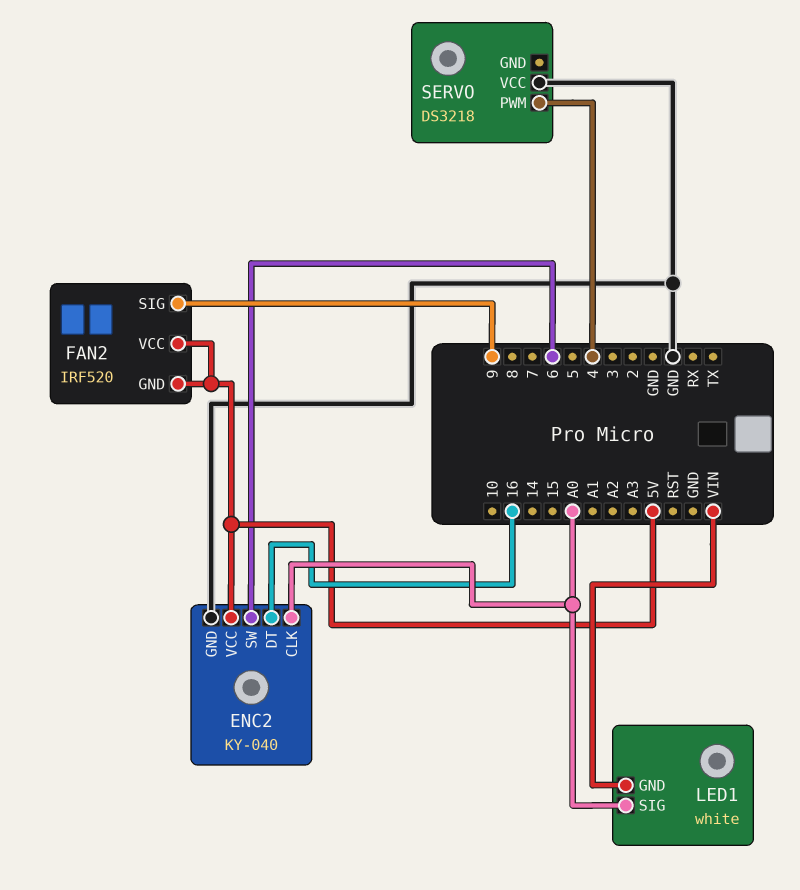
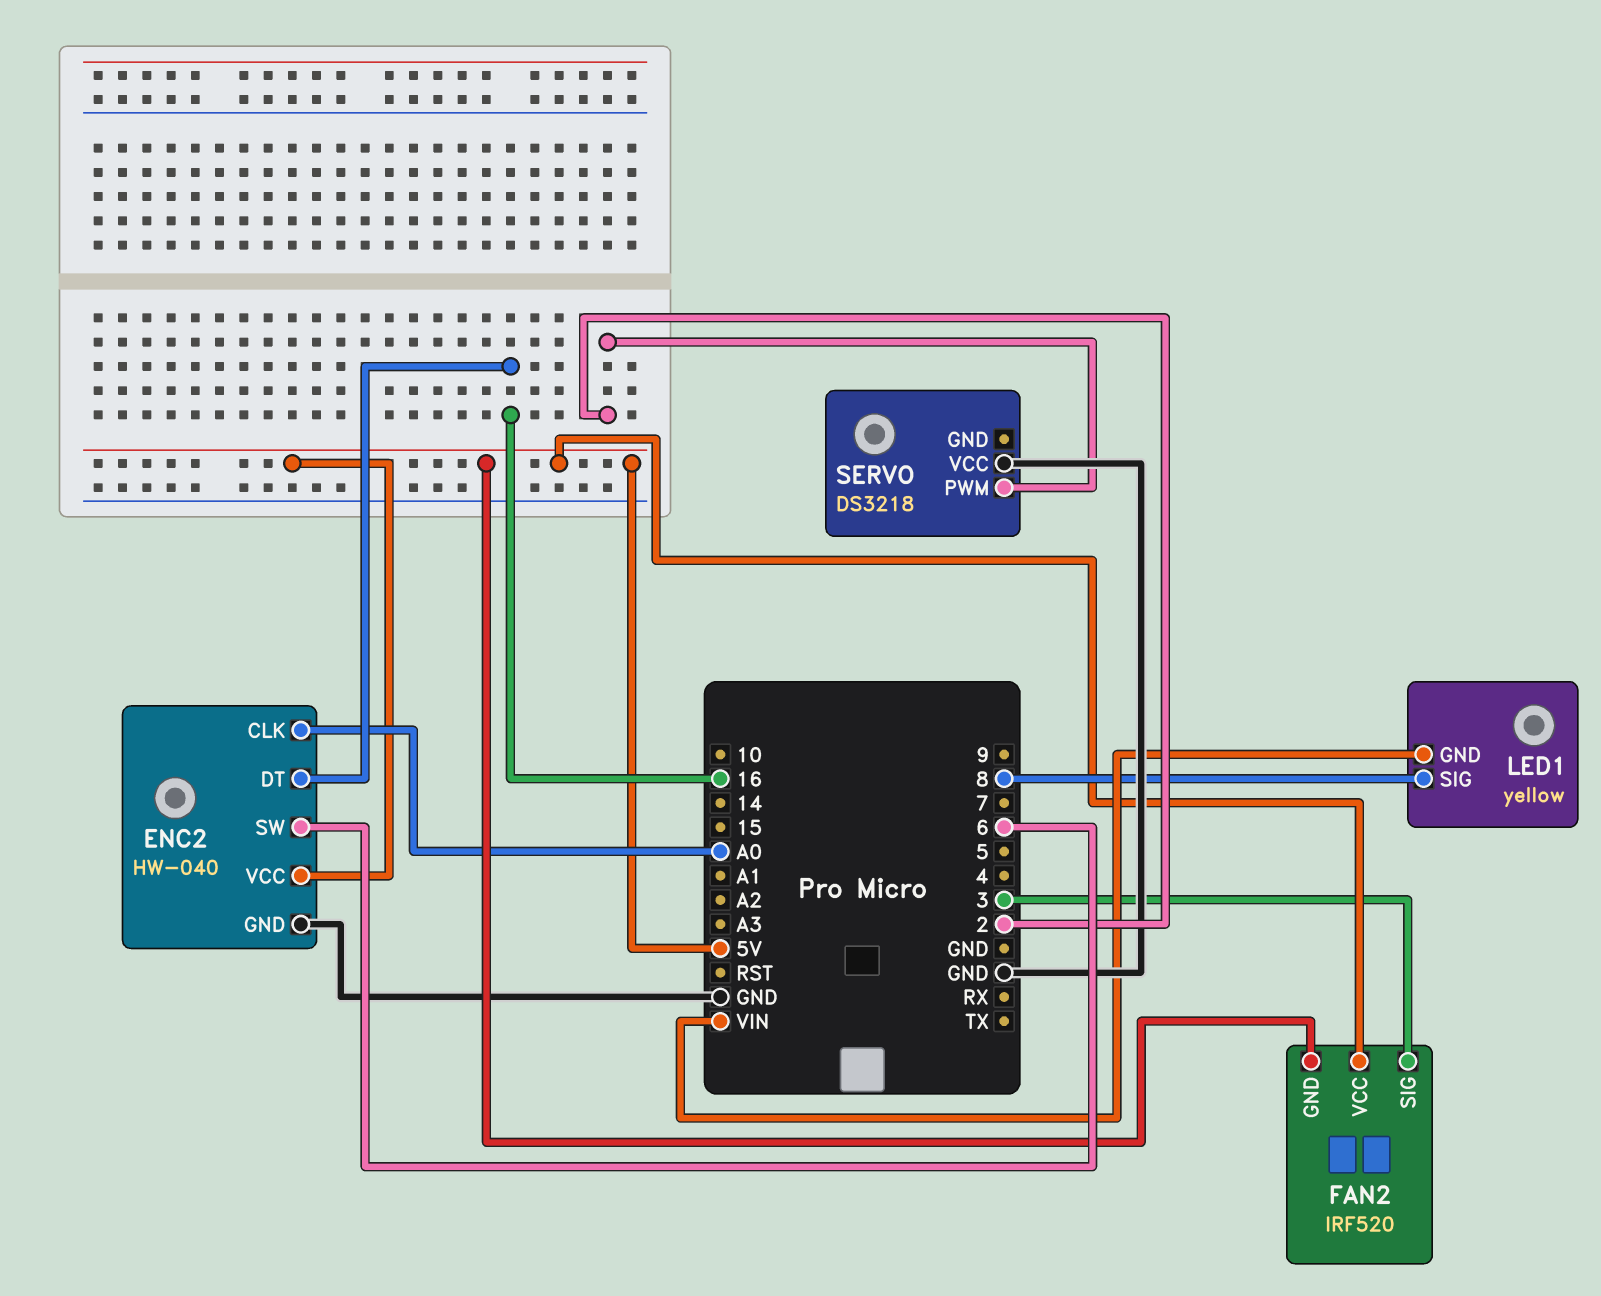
ENC2: KY-040 -> HW-040
FAN2 pin SIG: 9 -> 3
LED1: white -> yellow
LED1 pin SIG: A0 -> 8
SERVO pin PWM: 4 -> 2

